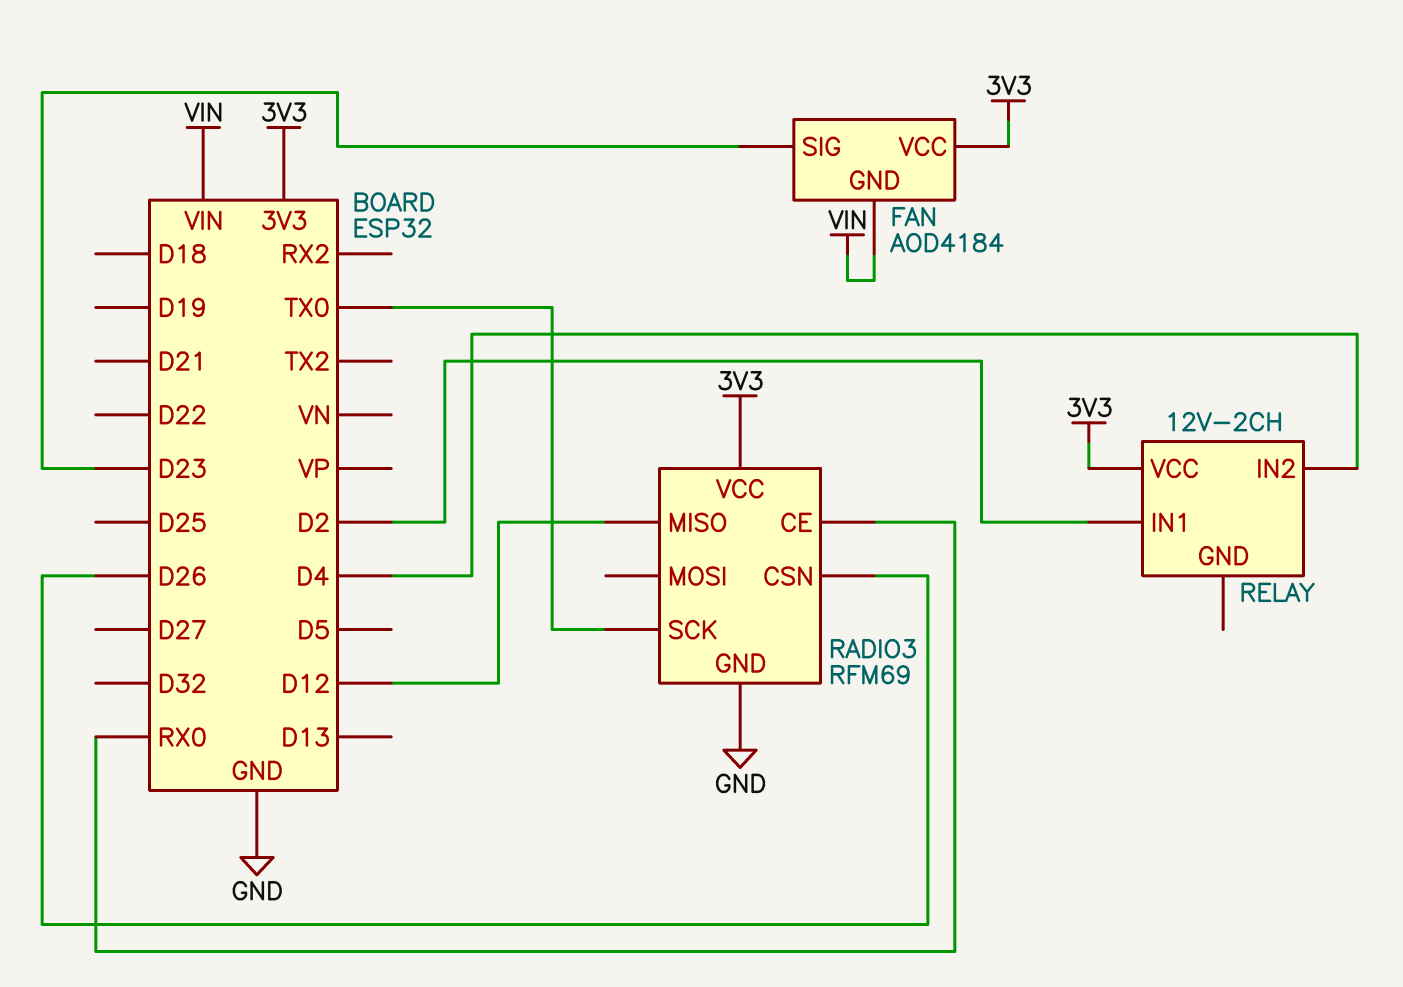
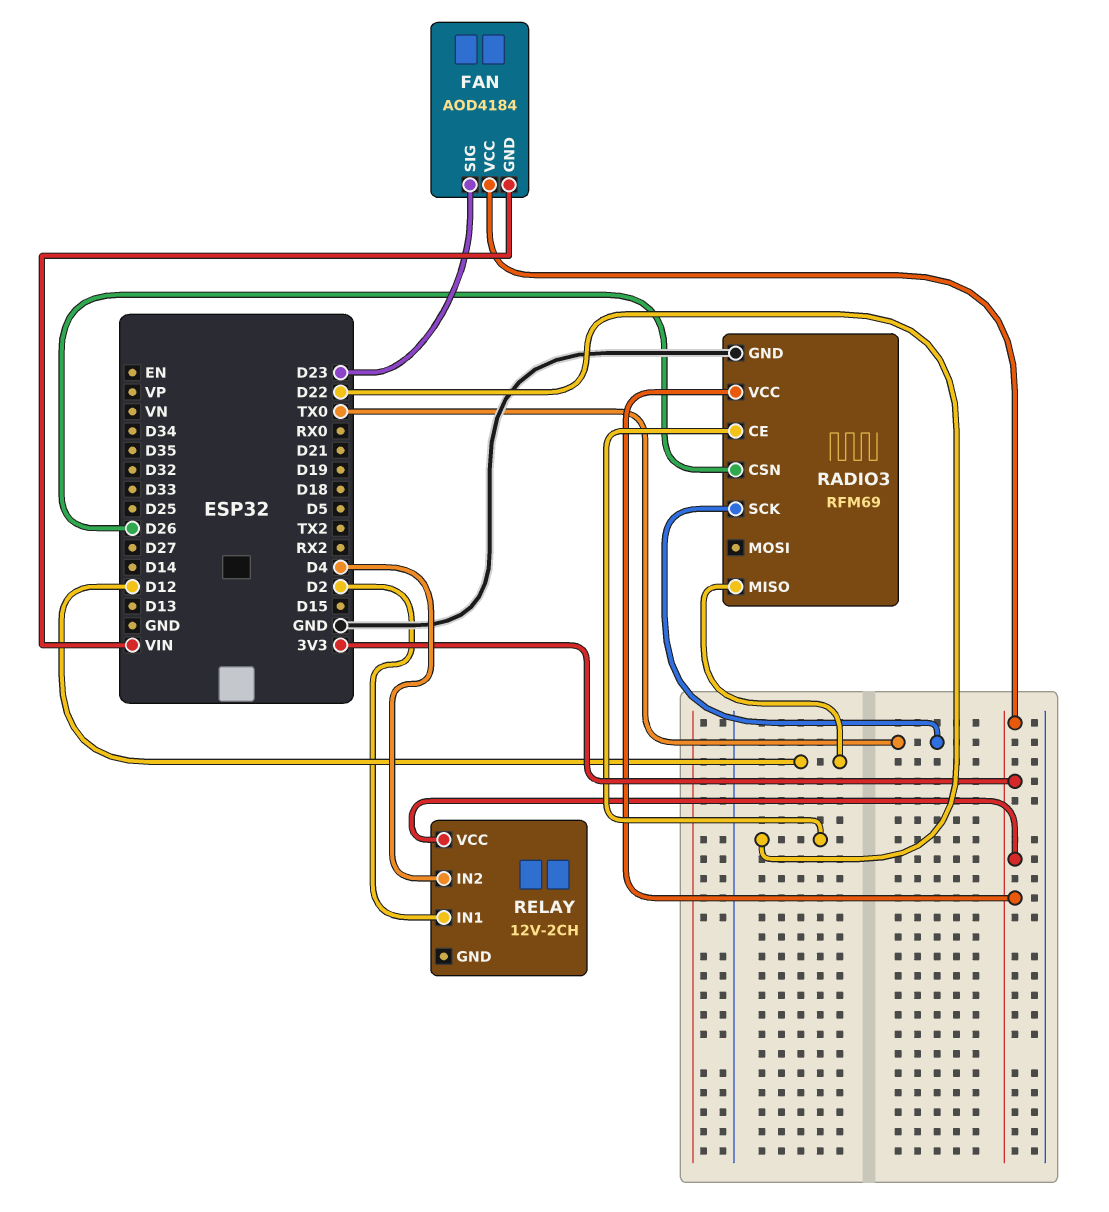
RADIO3 pin CE: RX0 -> D22

